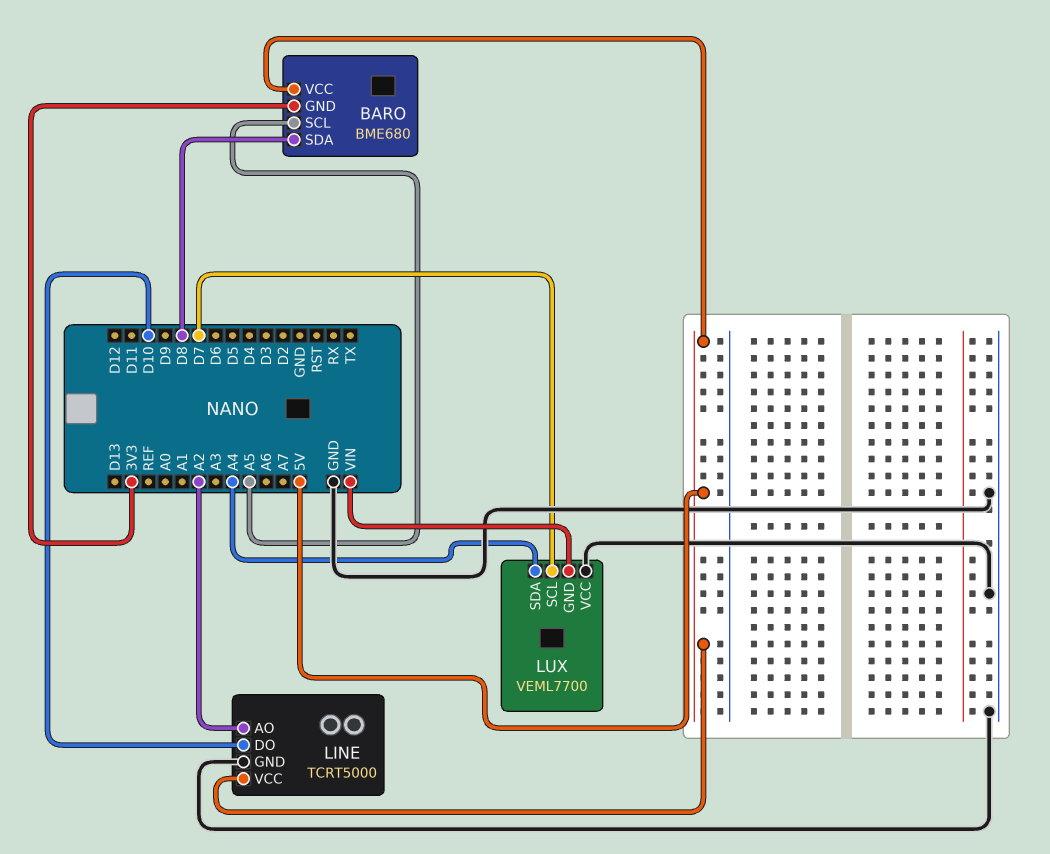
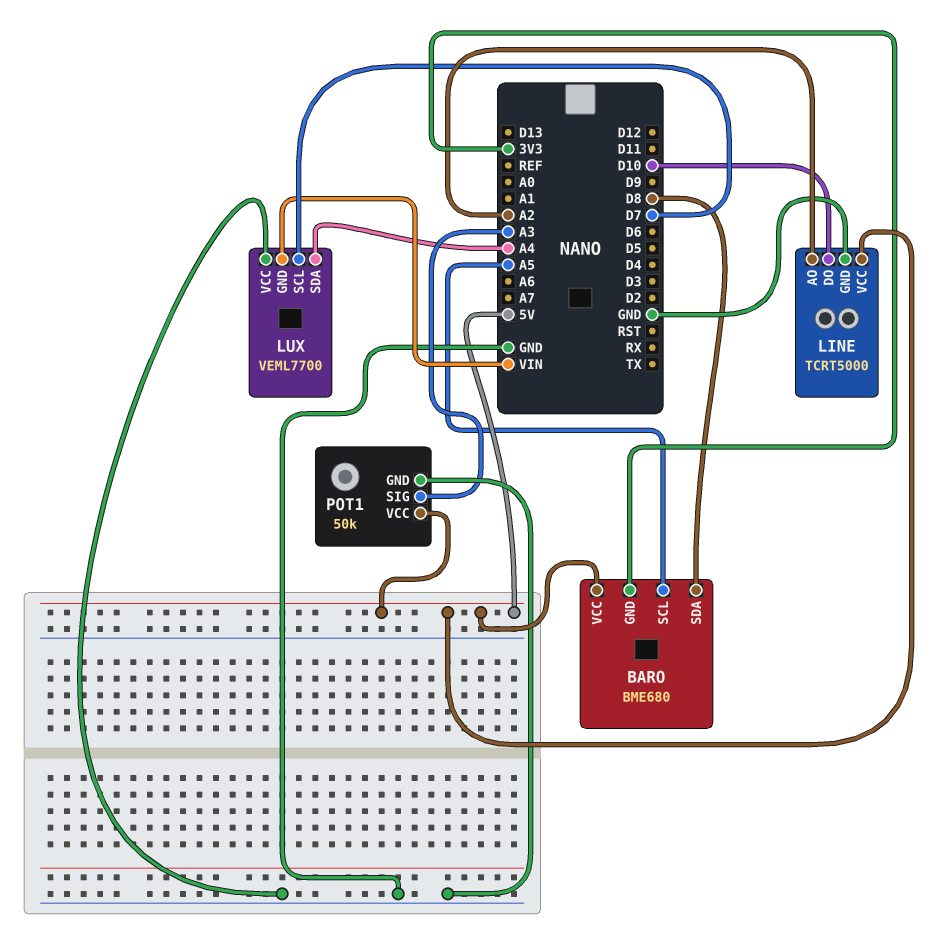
POT1: none -> 50k
POT1 pin GND: none -> GND
POT1 pin SIG: none -> A3
POT1 pin VCC: none -> 5V

